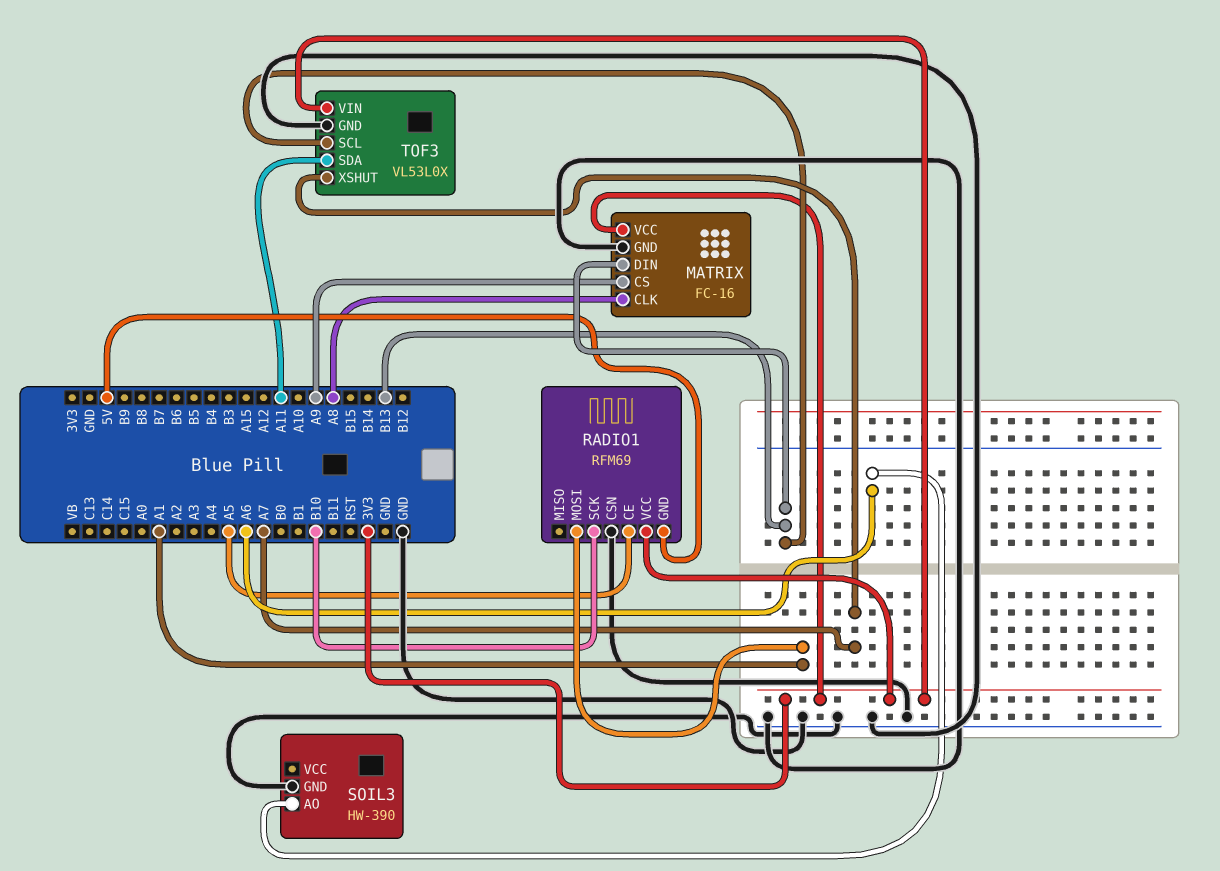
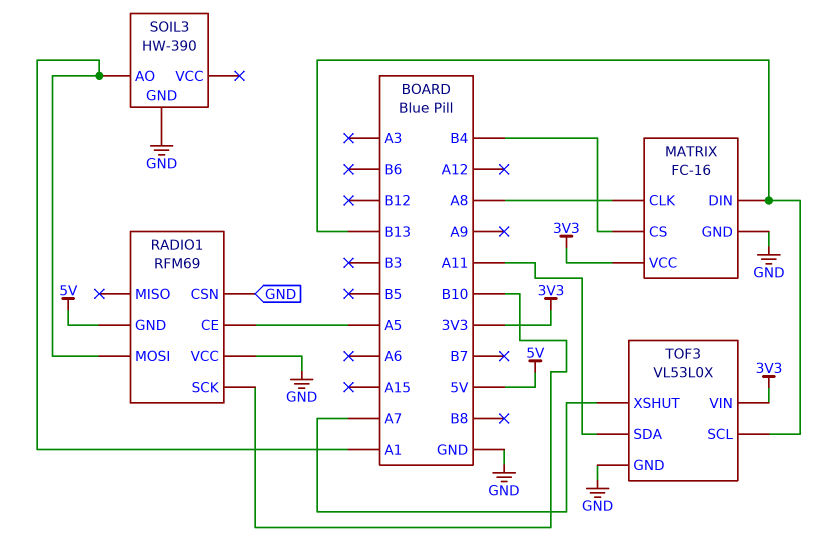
MATRIX pin CS: A9 -> B4
RADIO1 pin VCC: 3V3 -> GND
SOIL3 pin AO: A6 -> A1

